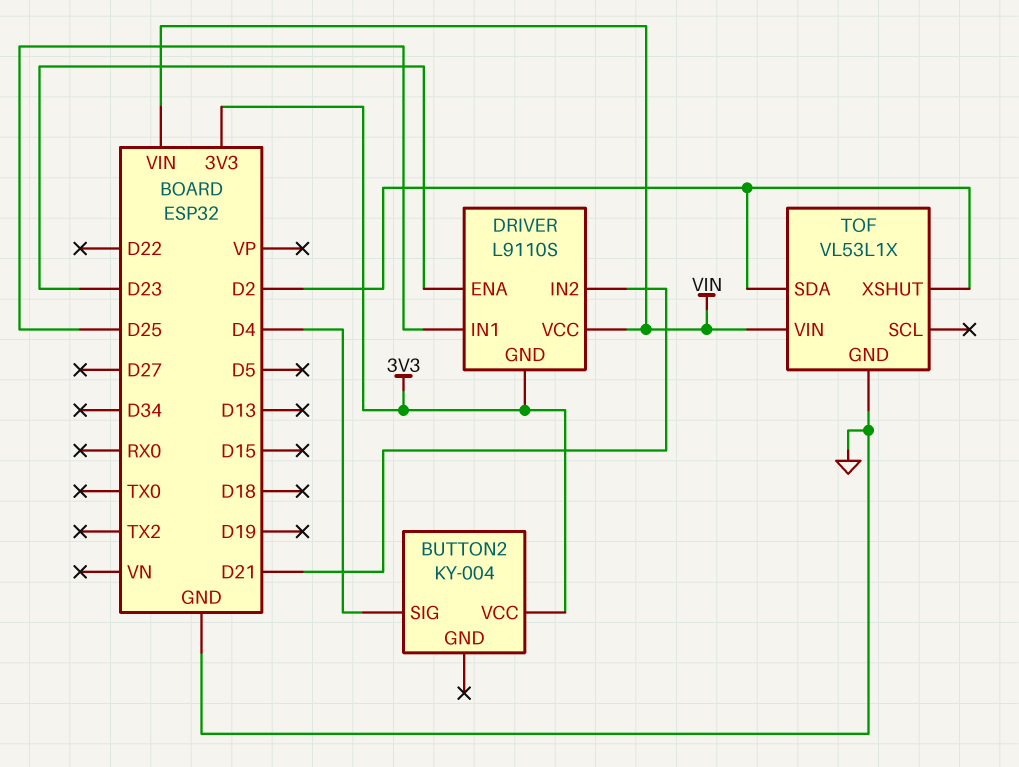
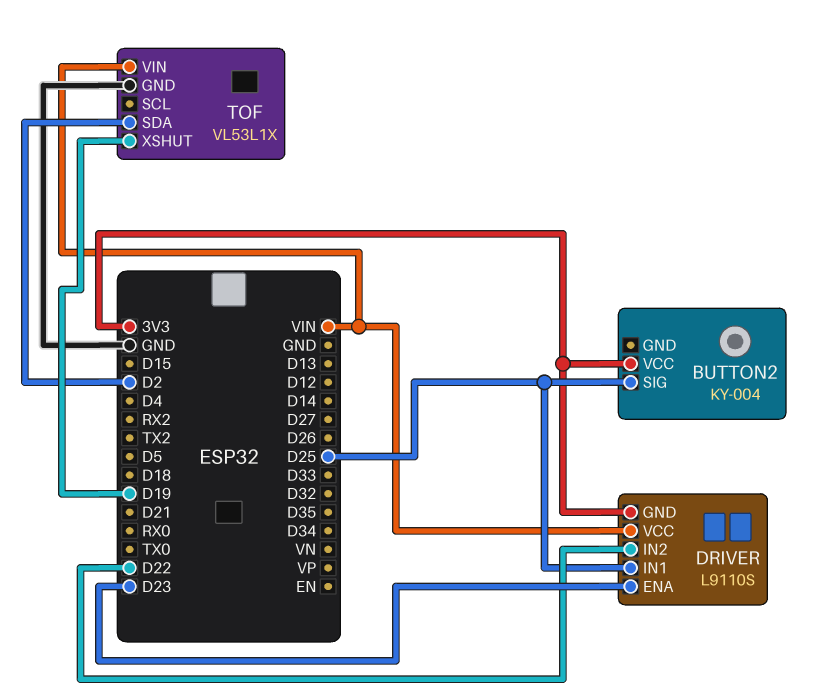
BUTTON2 pin SIG: D4 -> D25
DRIVER pin IN2: D21 -> D22
TOF pin XSHUT: D2 -> D19

